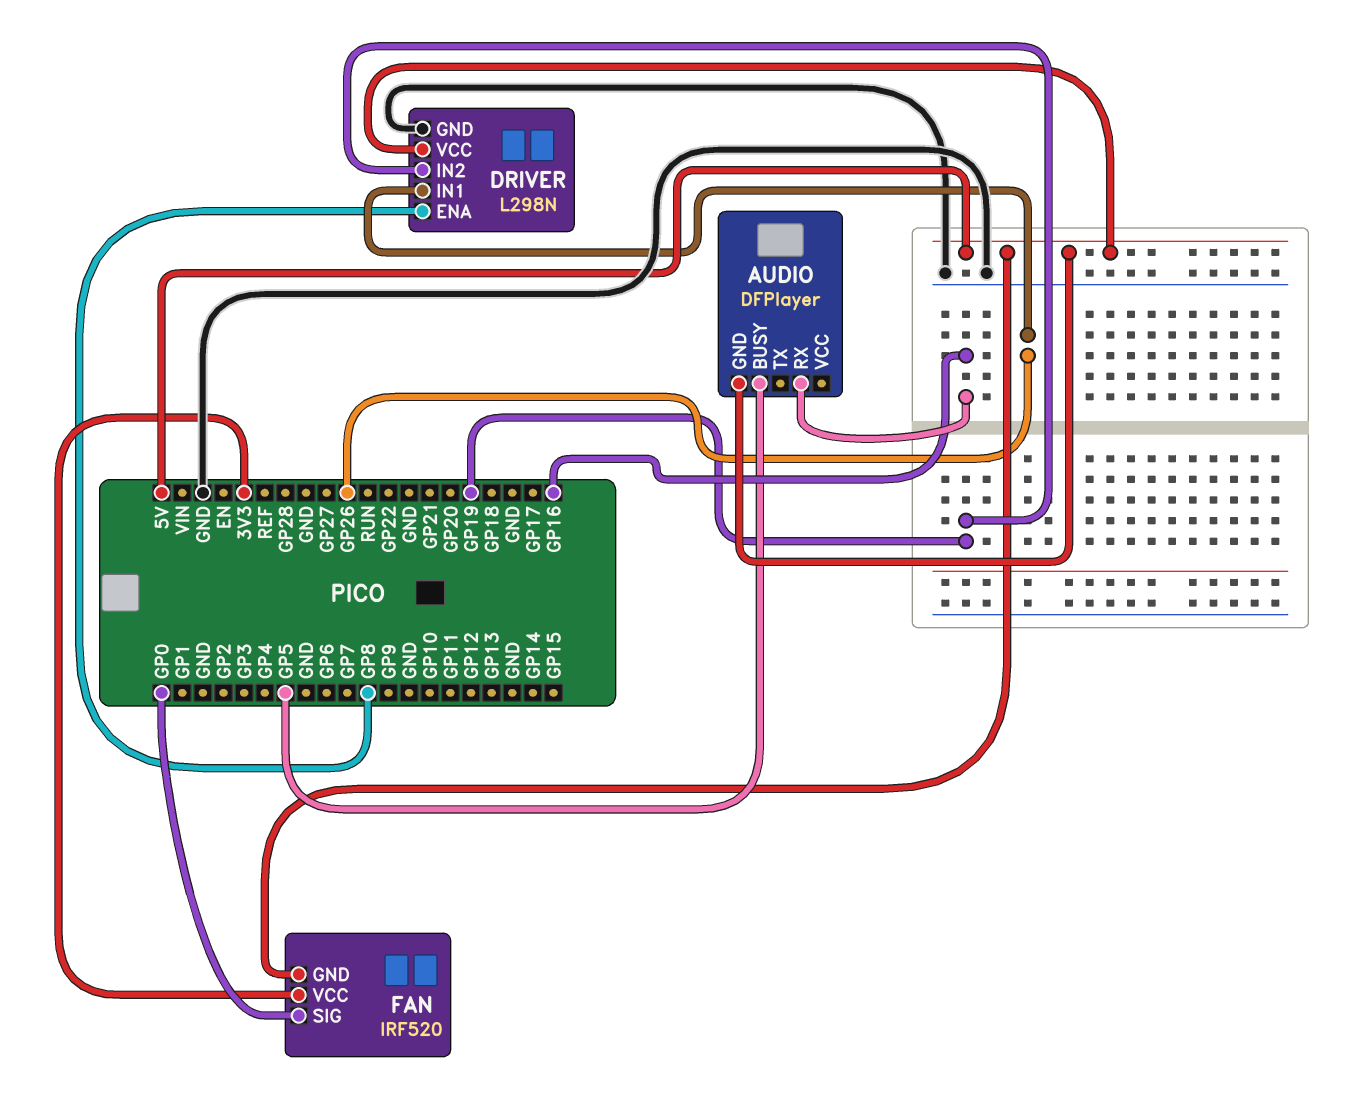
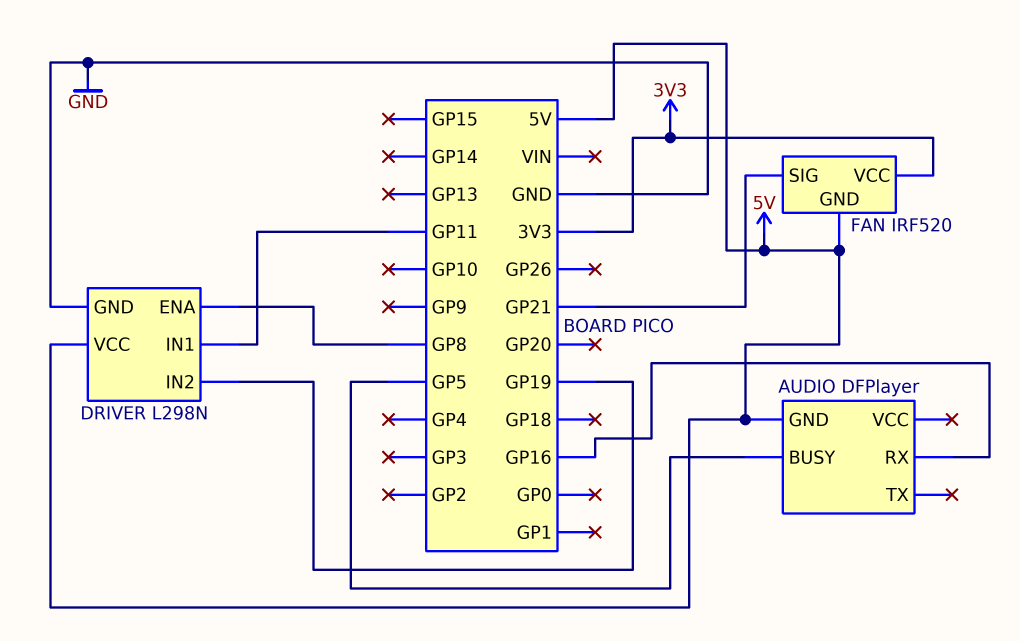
DRIVER pin IN1: GP26 -> GP11
FAN pin SIG: GP0 -> GP21

